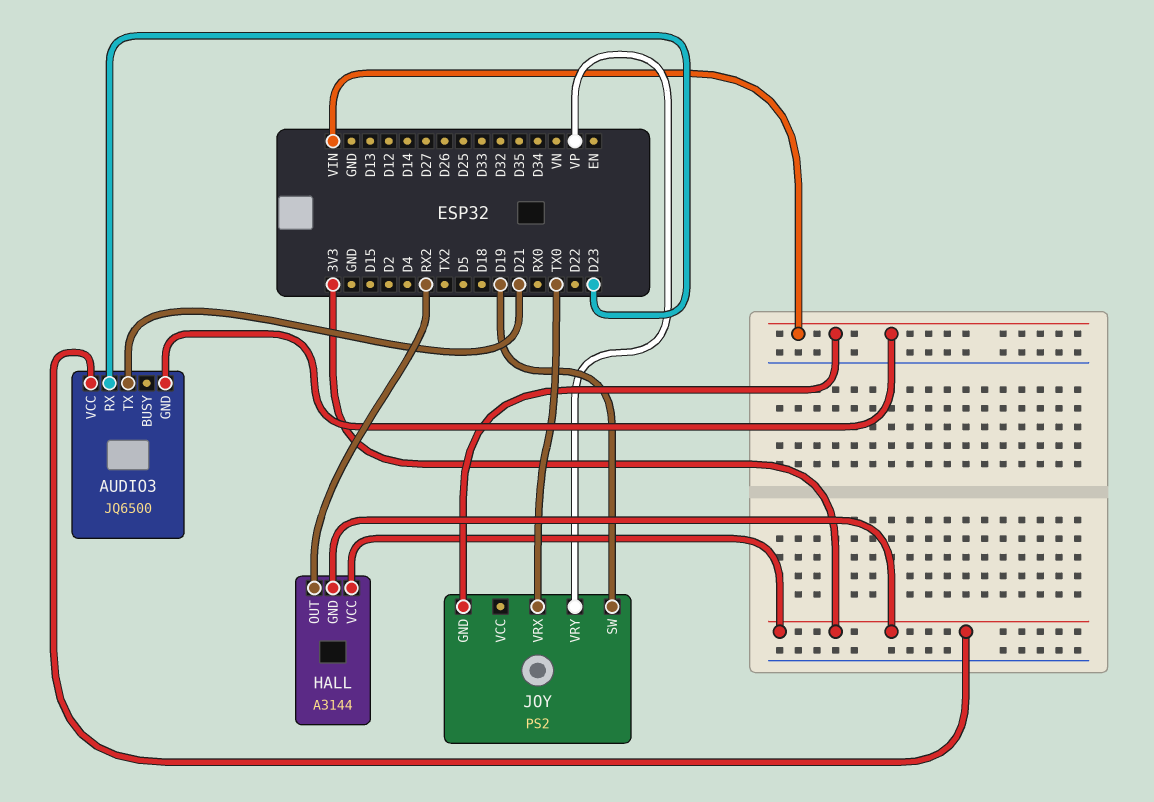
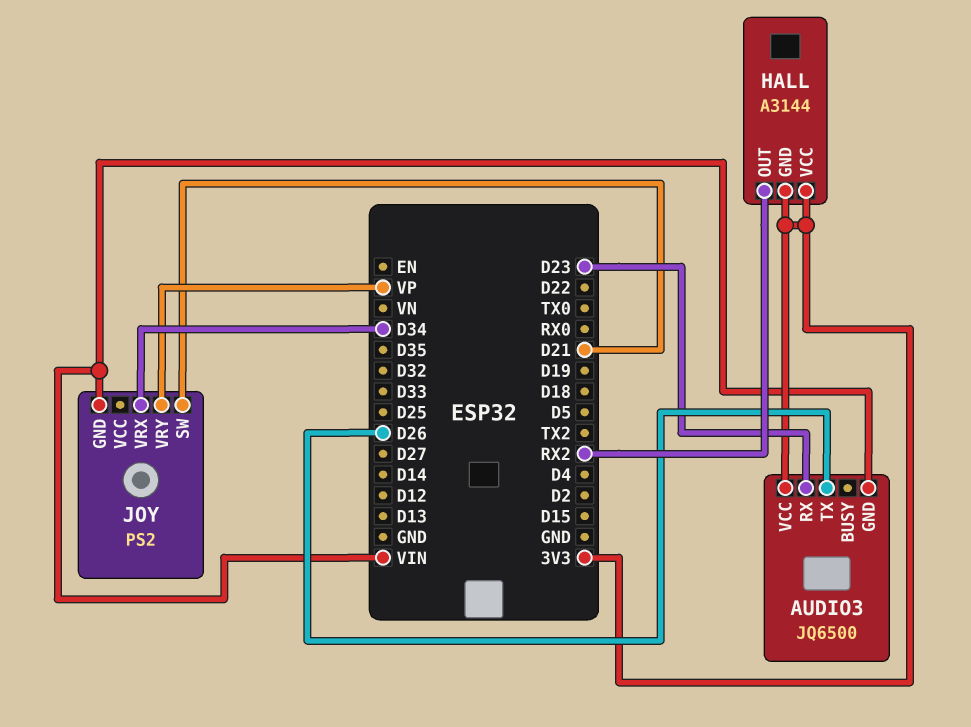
AUDIO3 pin TX: D21 -> D26
JOY pin SW: D19 -> D21
JOY pin VRX: TX0 -> D34

